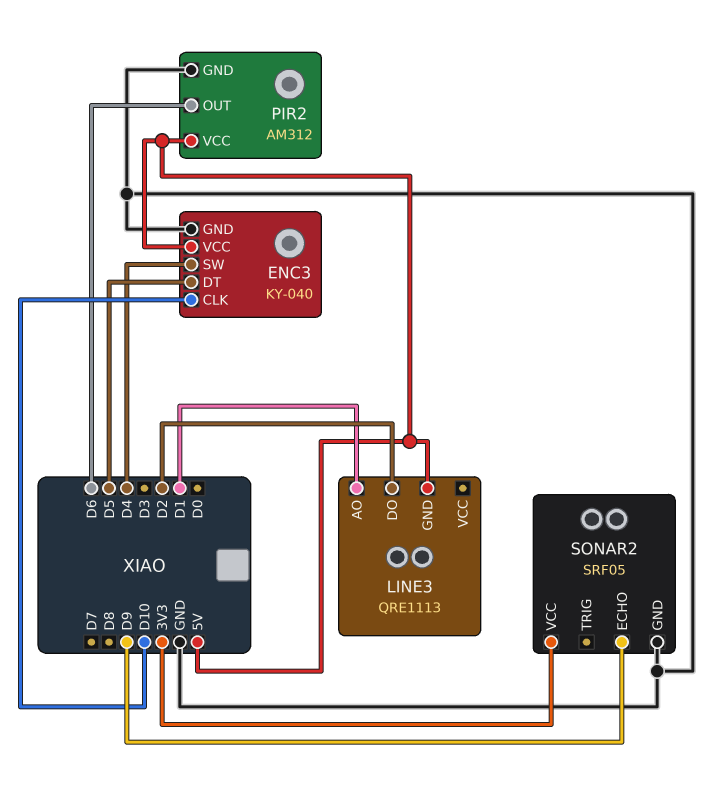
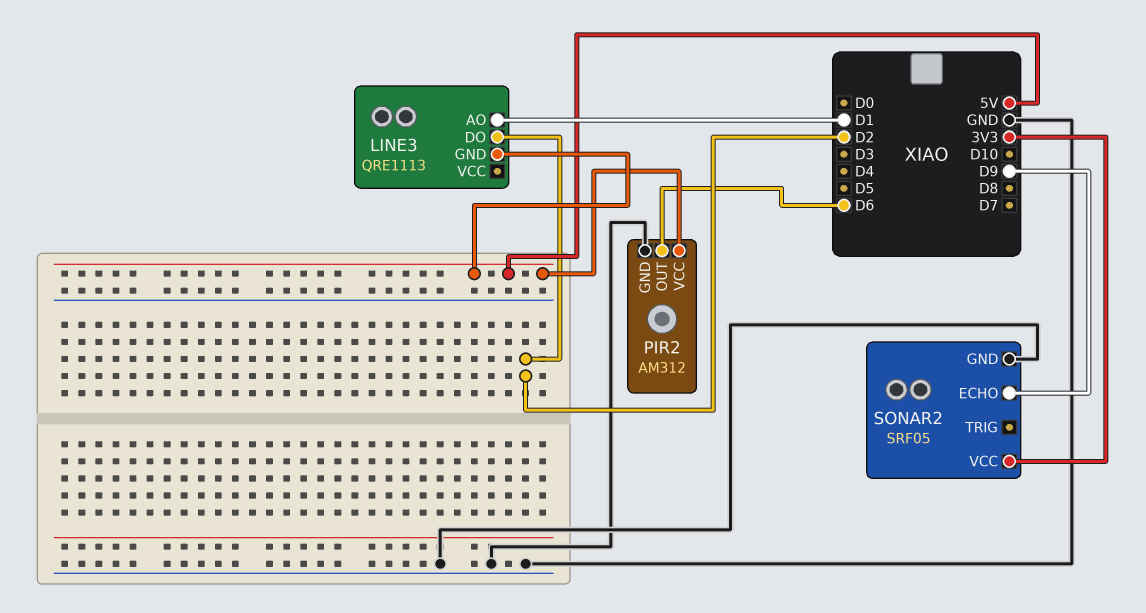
ENC3: KY-040 -> none
ENC3 pin CLK: D10 -> none
ENC3 pin DT: D5 -> none
ENC3 pin GND: GND -> none
ENC3 pin SW: D4 -> none
ENC3 pin VCC: 5V -> none

